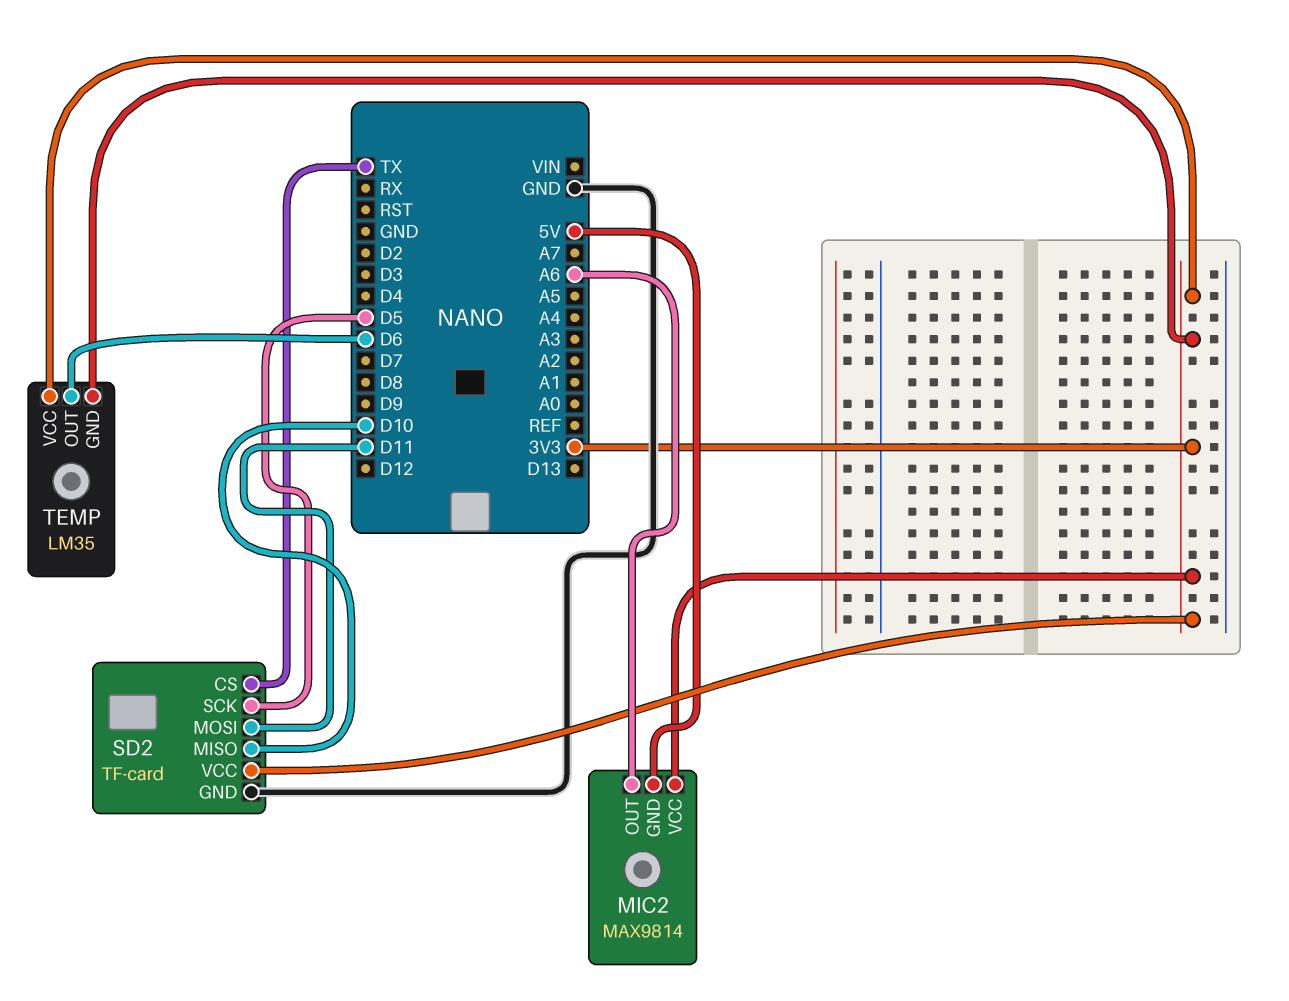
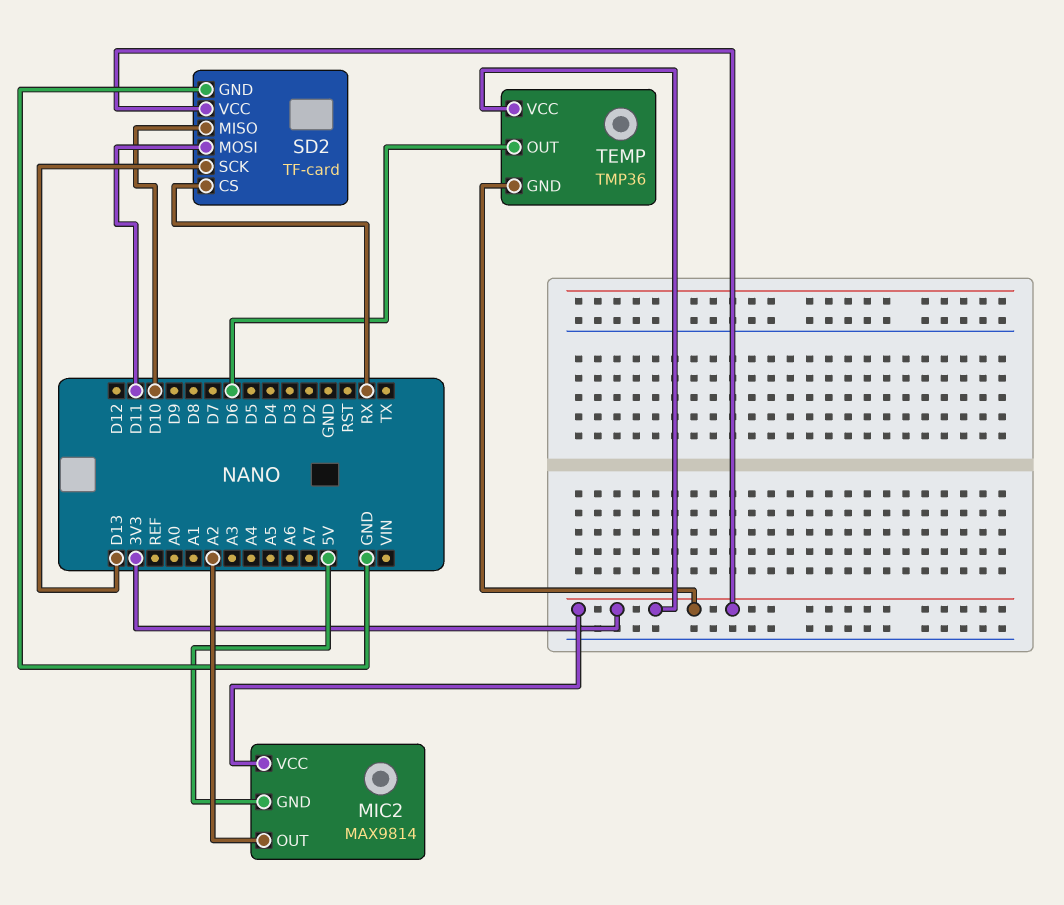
MIC2 pin OUT: A6 -> A2
SD2 pin CS: TX -> RX
SD2 pin SCK: D5 -> D13
TEMP: LM35 -> TMP36

